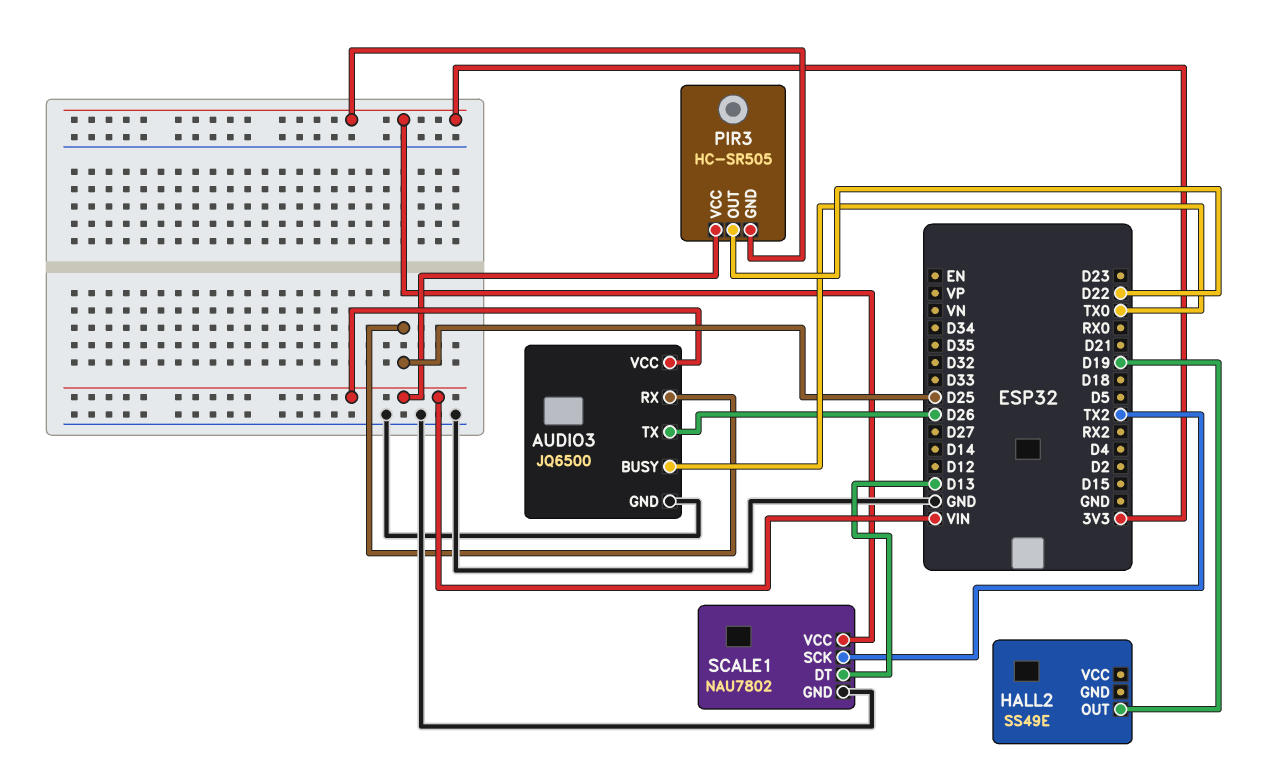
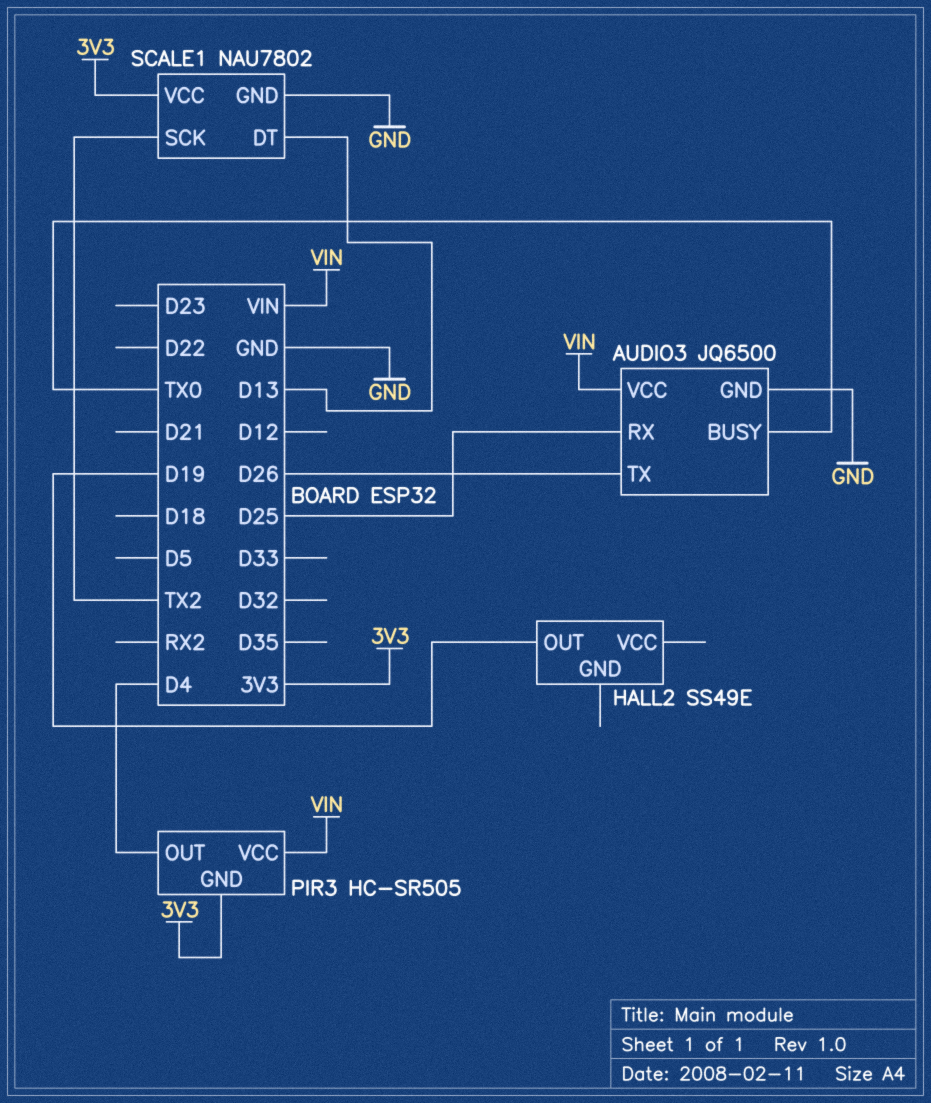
PIR3 pin OUT: D22 -> D4

